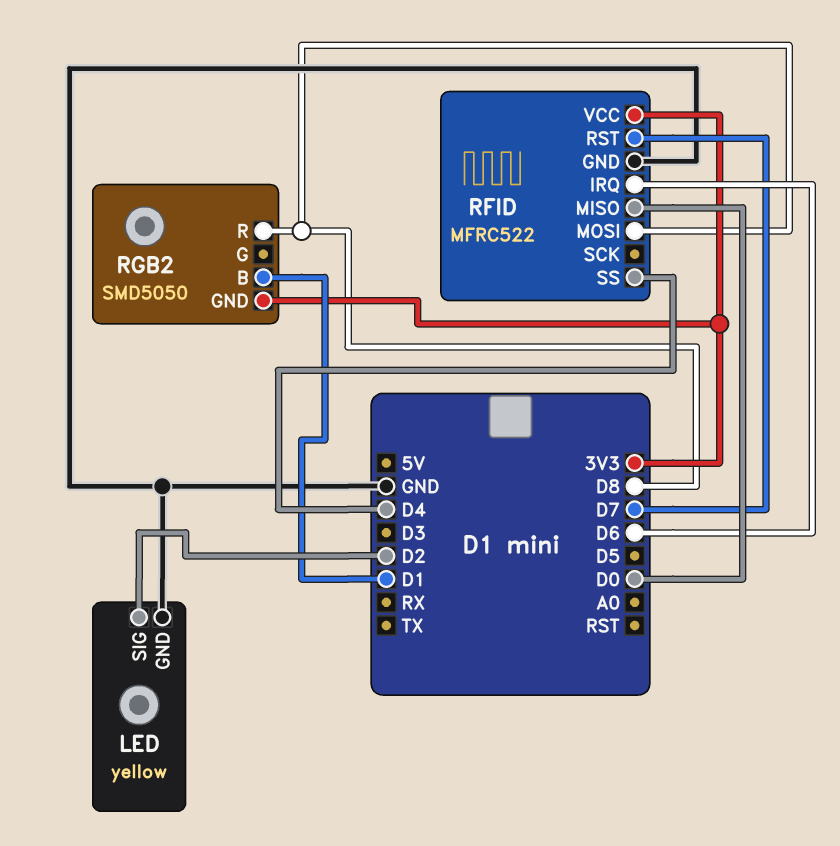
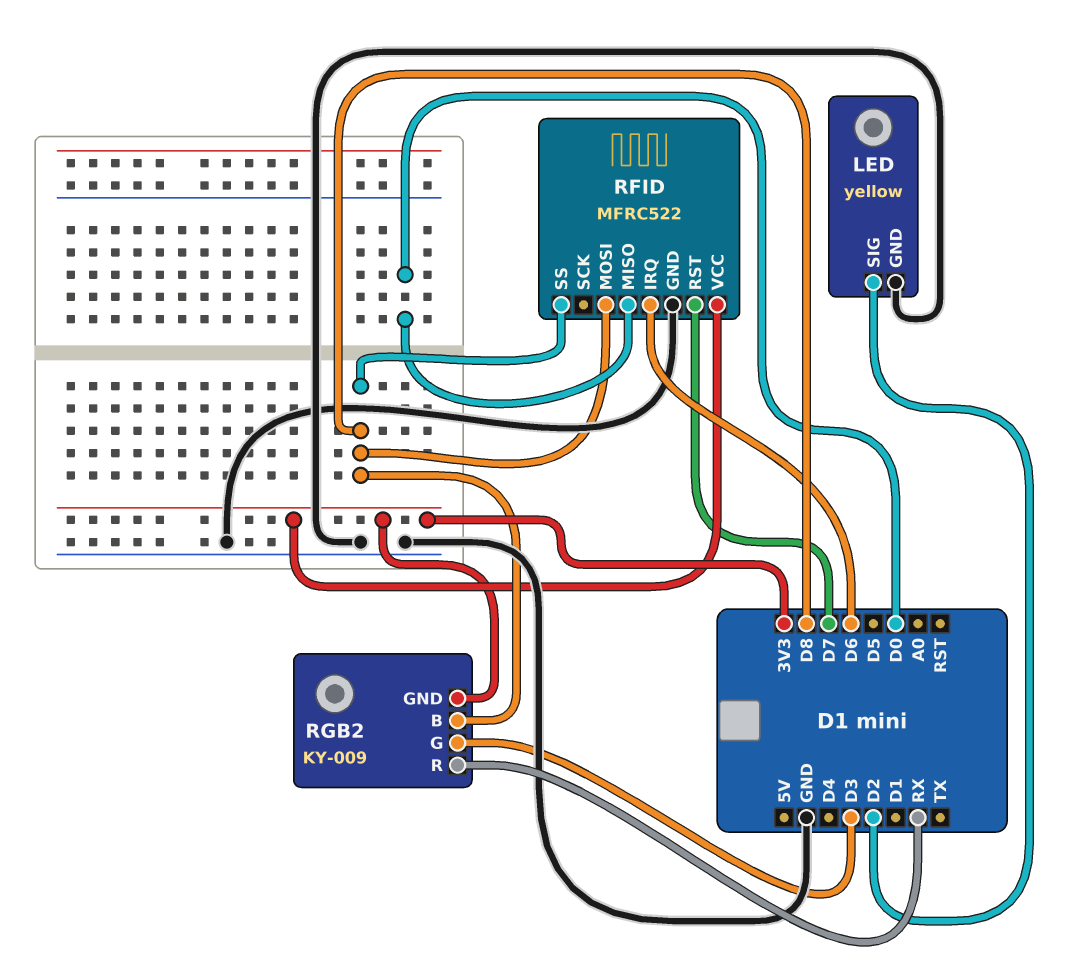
RFID pin SS: D4 -> D8
RGB2: SMD5050 -> KY-009
RGB2 pin B: D1 -> D8
RGB2 pin G: none -> D3
RGB2 pin R: D8 -> RX

